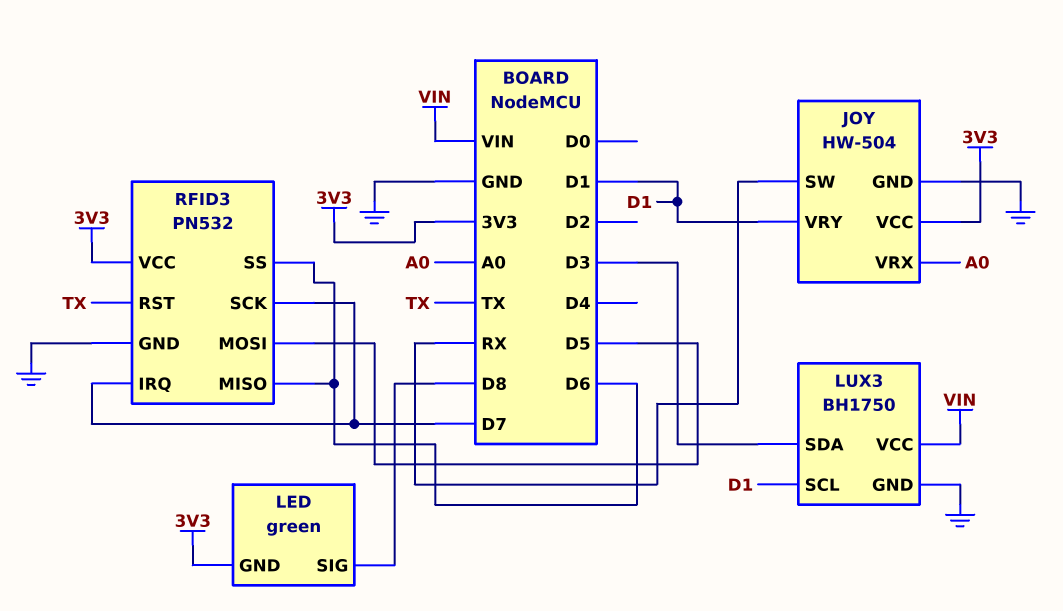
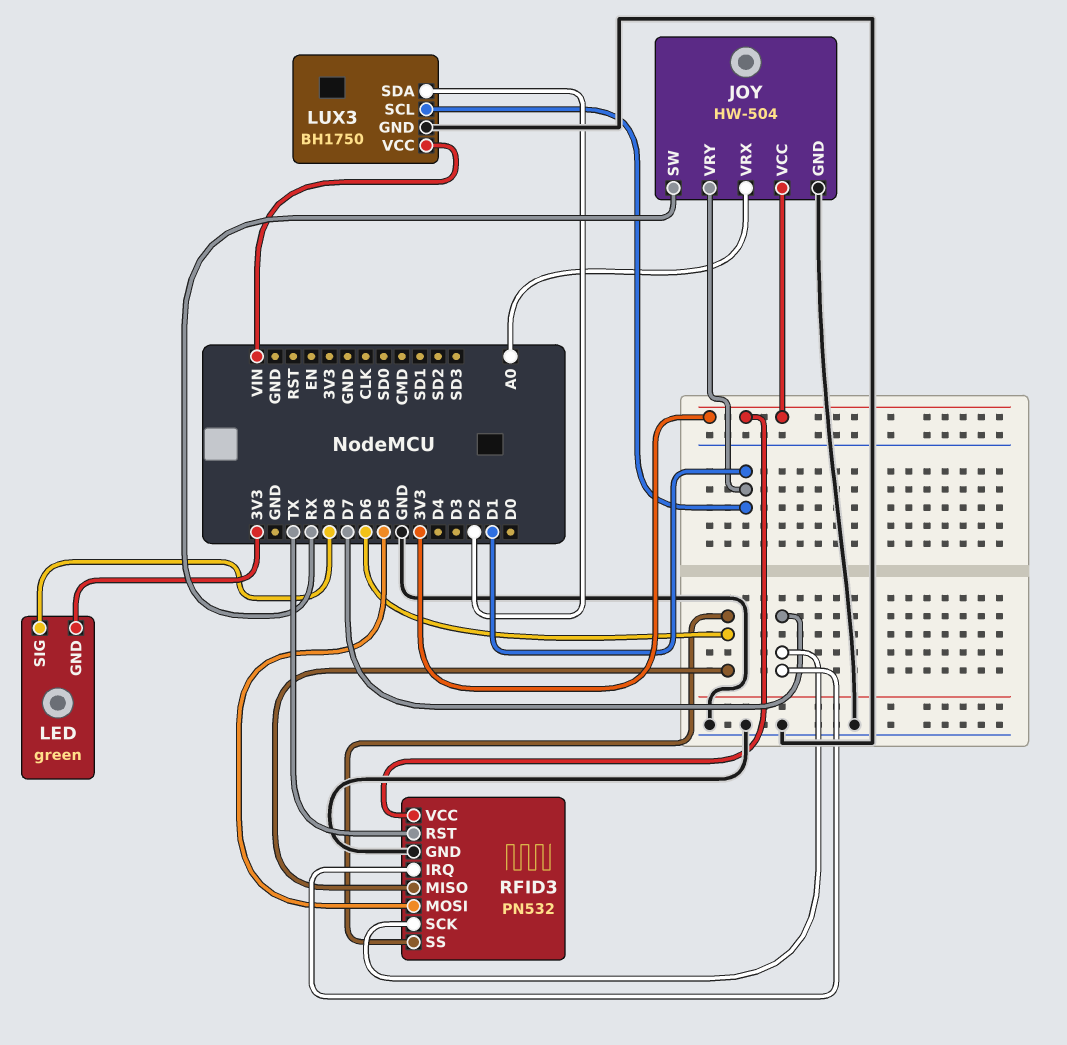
LUX3 pin SDA: D3 -> D2

